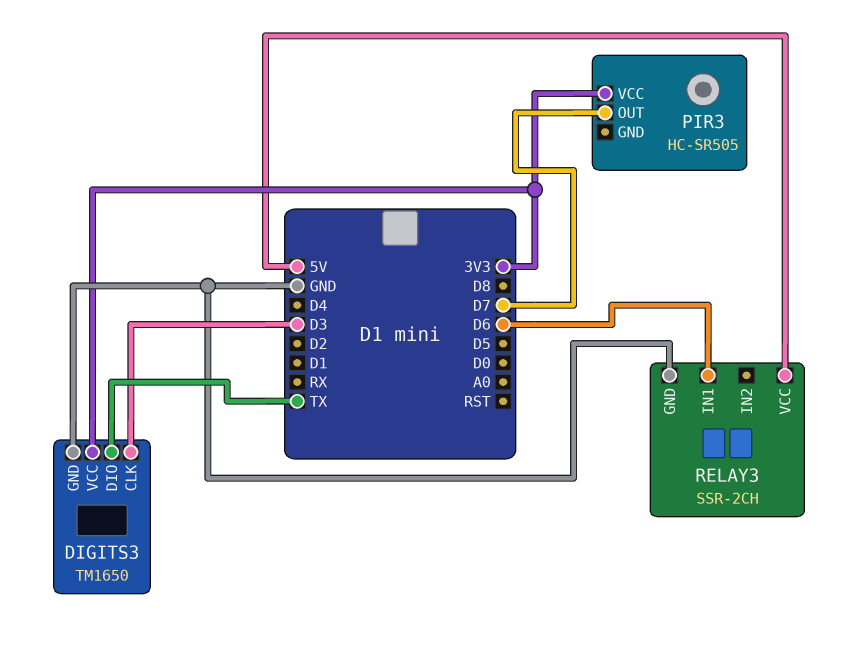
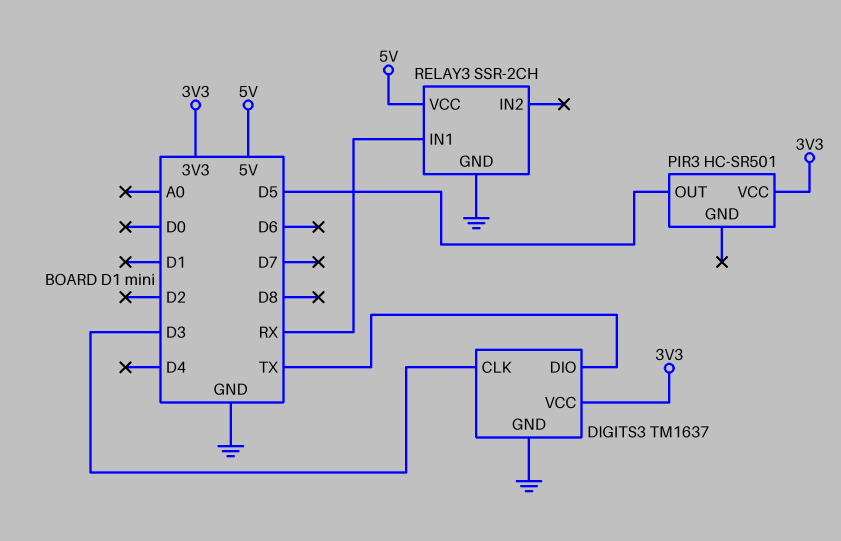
DIGITS3: TM1650 -> TM1637
PIR3: HC-SR505 -> HC-SR501
PIR3 pin OUT: D7 -> D5
RELAY3 pin IN1: D6 -> RX

